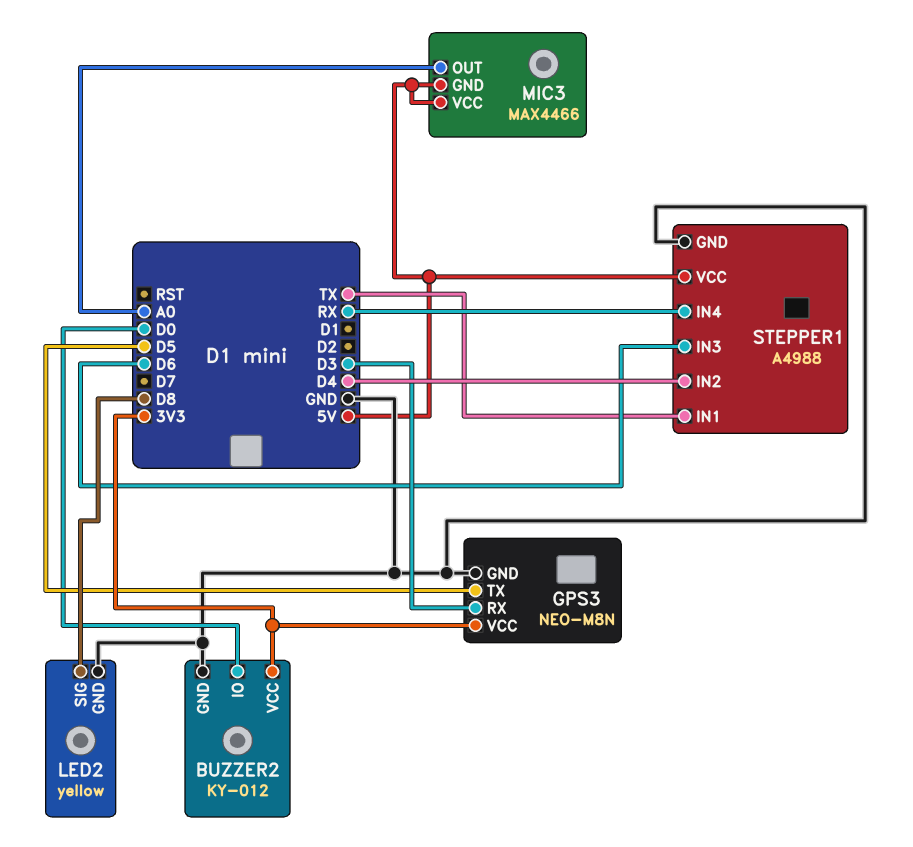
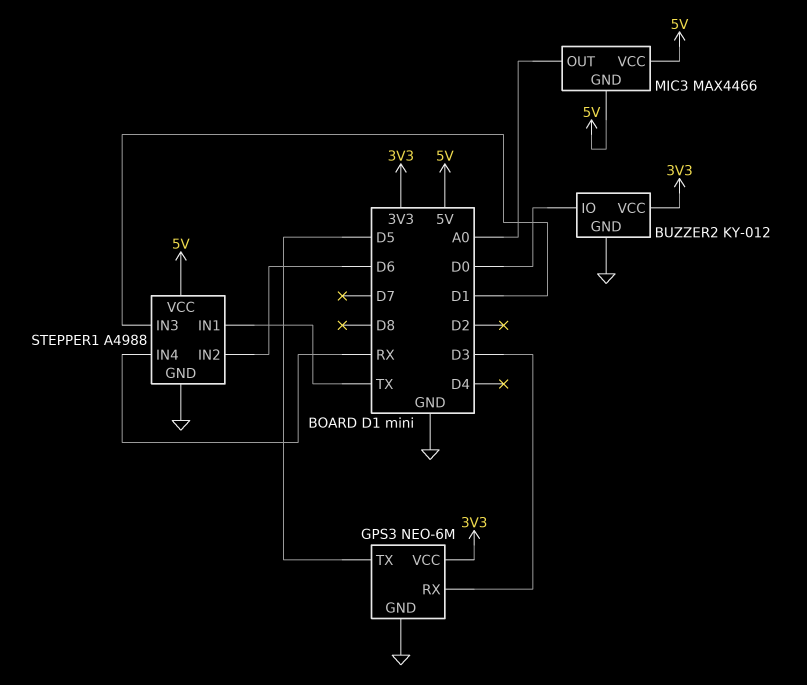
GPS3: NEO-M8N -> NEO-6M
LED2: yellow -> none
LED2 pin GND: GND -> none
LED2 pin SIG: D8 -> none
STEPPER1 pin IN2: D4 -> D6
STEPPER1 pin IN3: D6 -> D1

